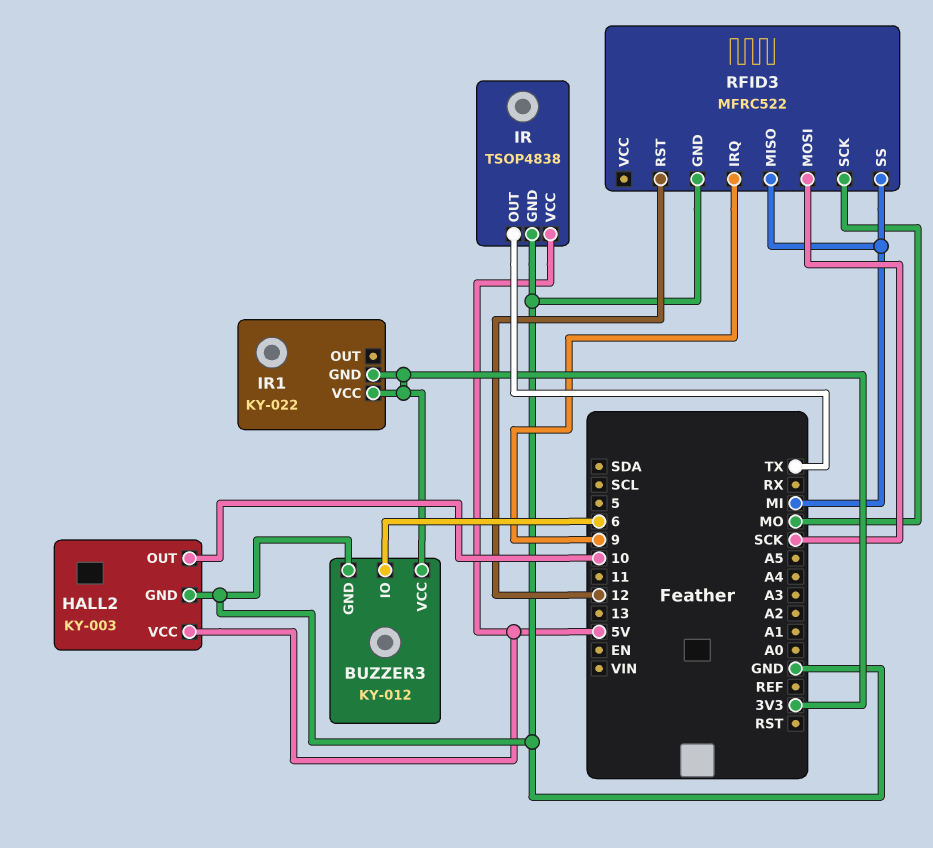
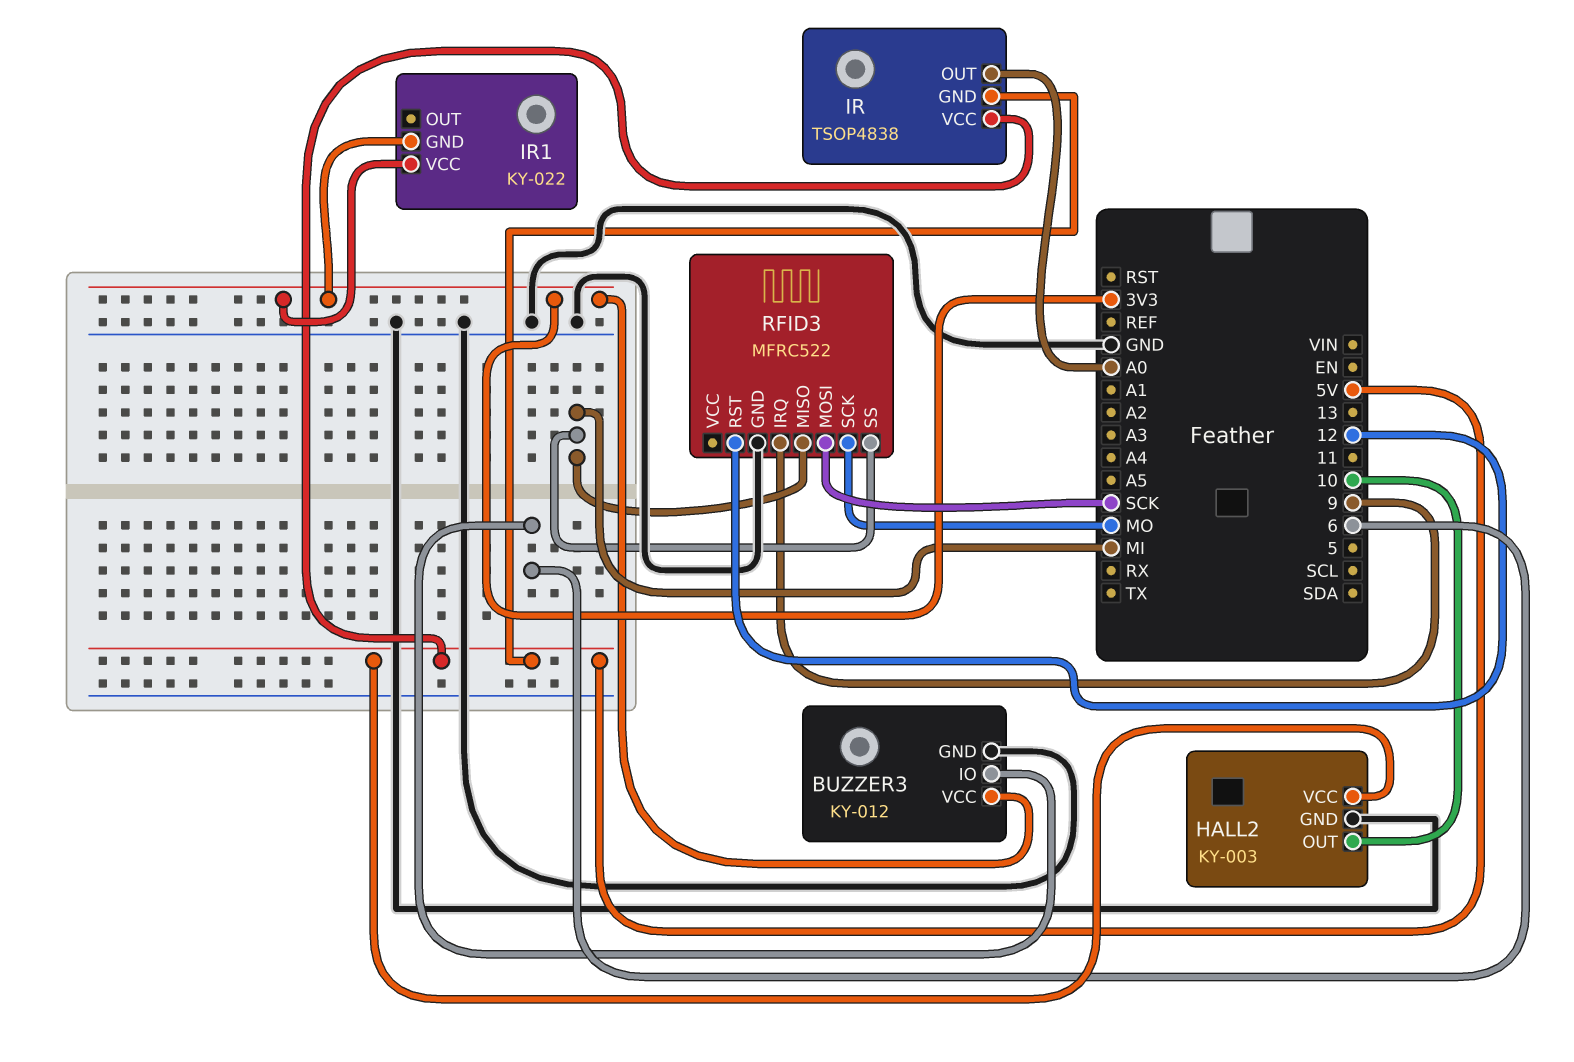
IR pin GND: GND -> 5V
IR pin OUT: TX -> A0

